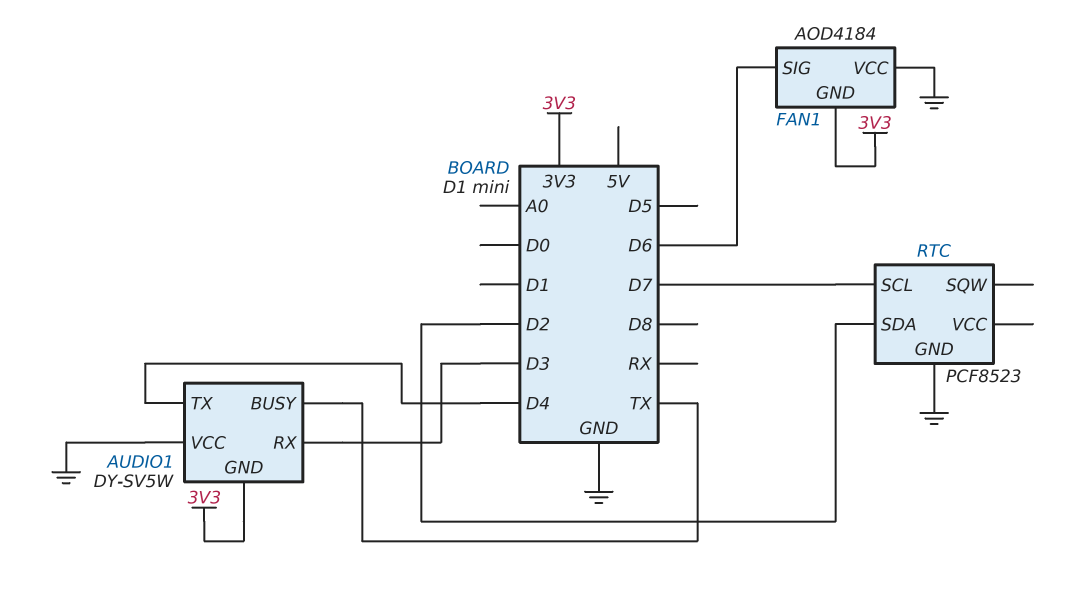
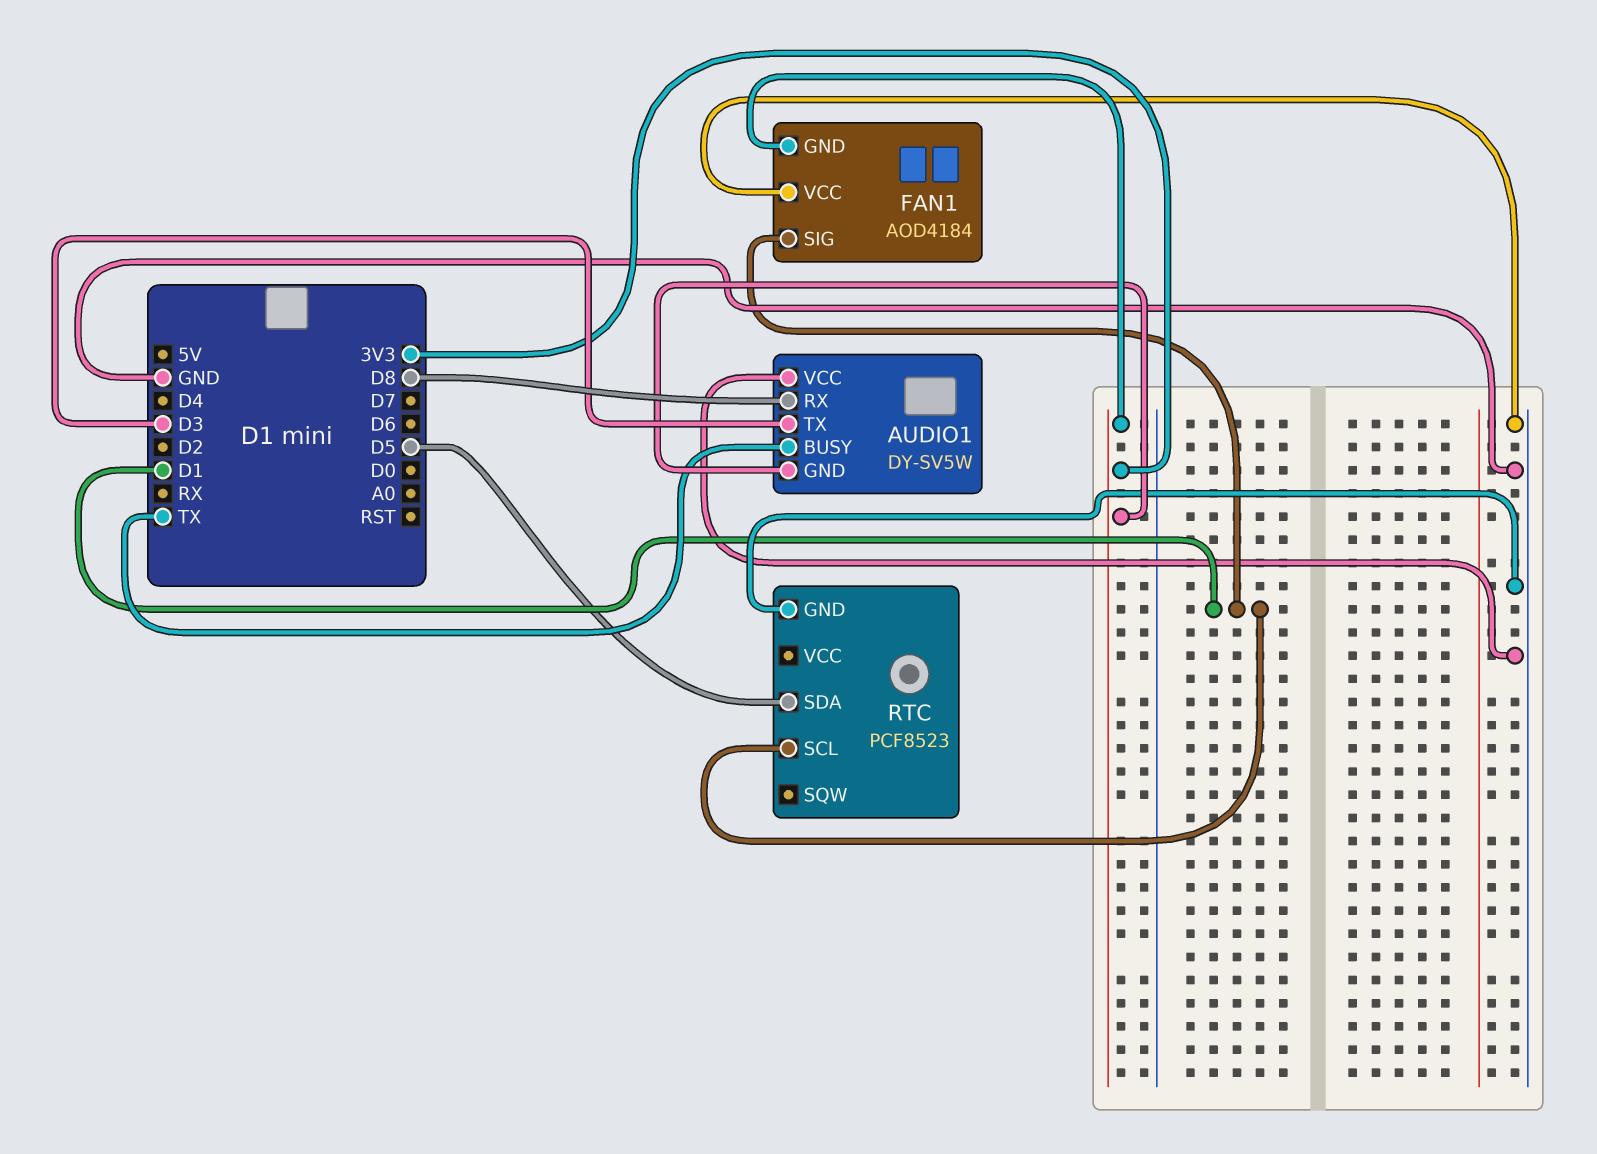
AUDIO1 pin RX: D3 -> D8
AUDIO1 pin TX: D4 -> D3
FAN1 pin SIG: D6 -> D1
RTC pin SCL: D7 -> D1
RTC pin SDA: D2 -> D5

